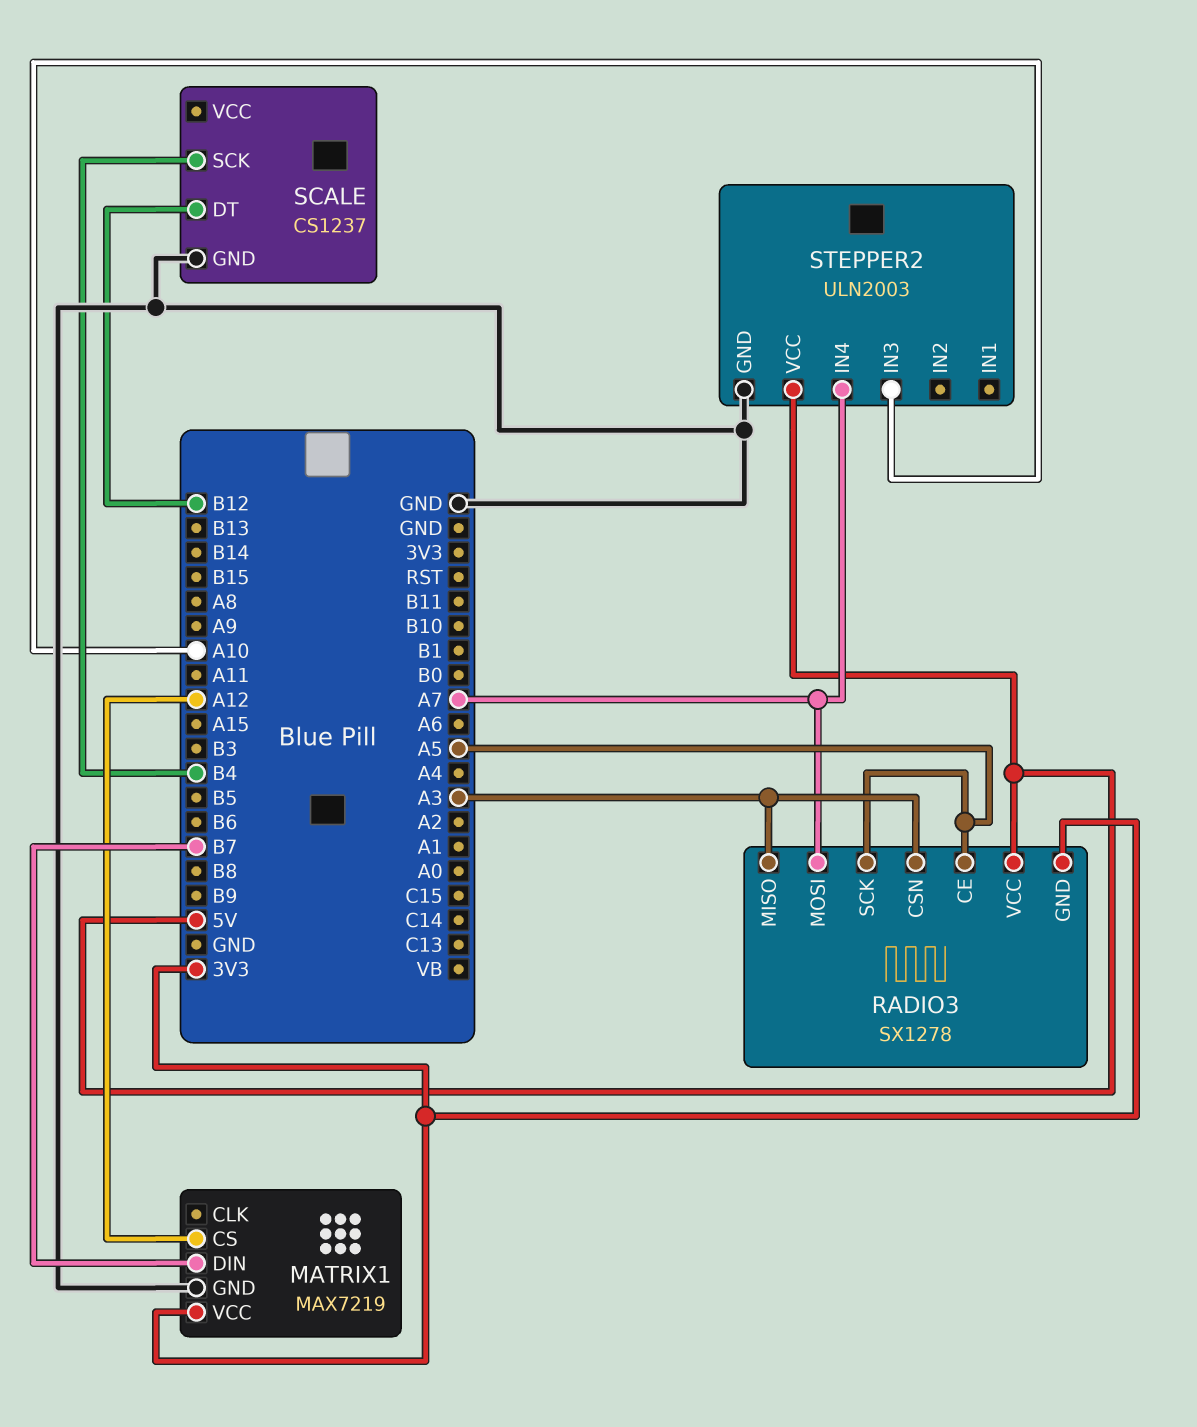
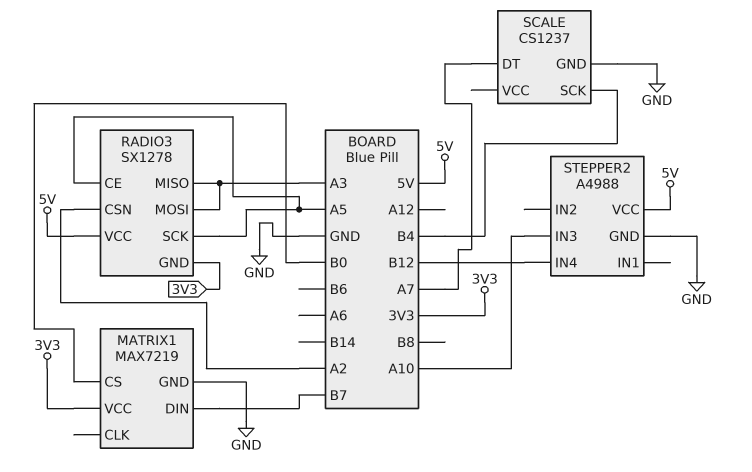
MATRIX1 pin CS: A12 -> B0
RADIO3 pin CSN: A3 -> A2
RADIO3 pin MOSI: A7 -> A3
SCALE pin DT: B12 -> A7
STEPPER2: ULN2003 -> A4988
STEPPER2 pin IN4: A7 -> B12

